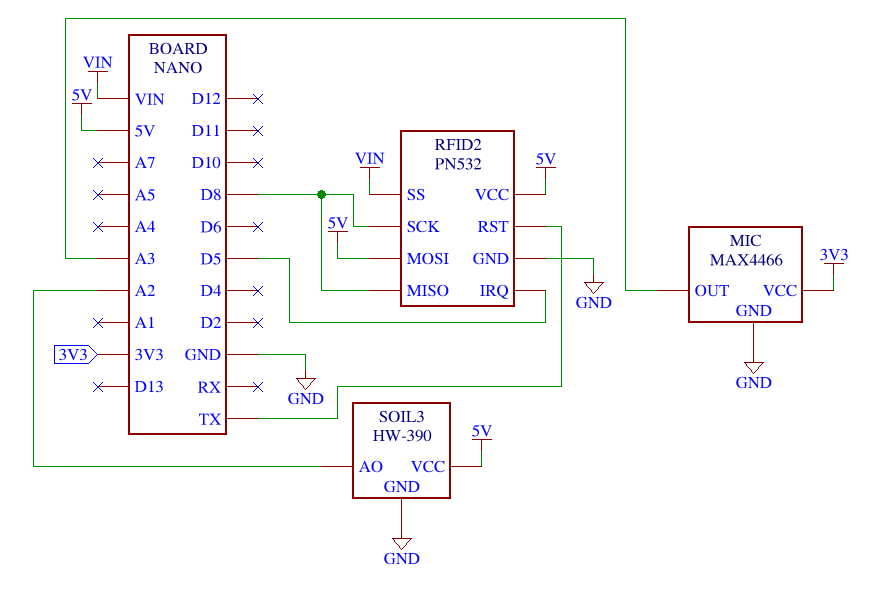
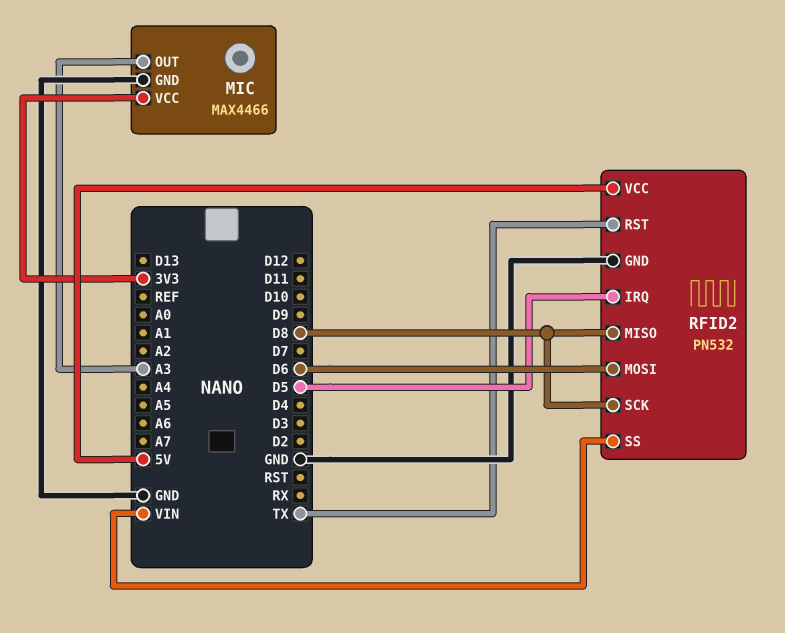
RFID2 pin MOSI: 5V -> D6
SOIL3: HW-390 -> none
SOIL3 pin AO: A2 -> none
SOIL3 pin GND: GND -> none
SOIL3 pin VCC: 5V -> none

